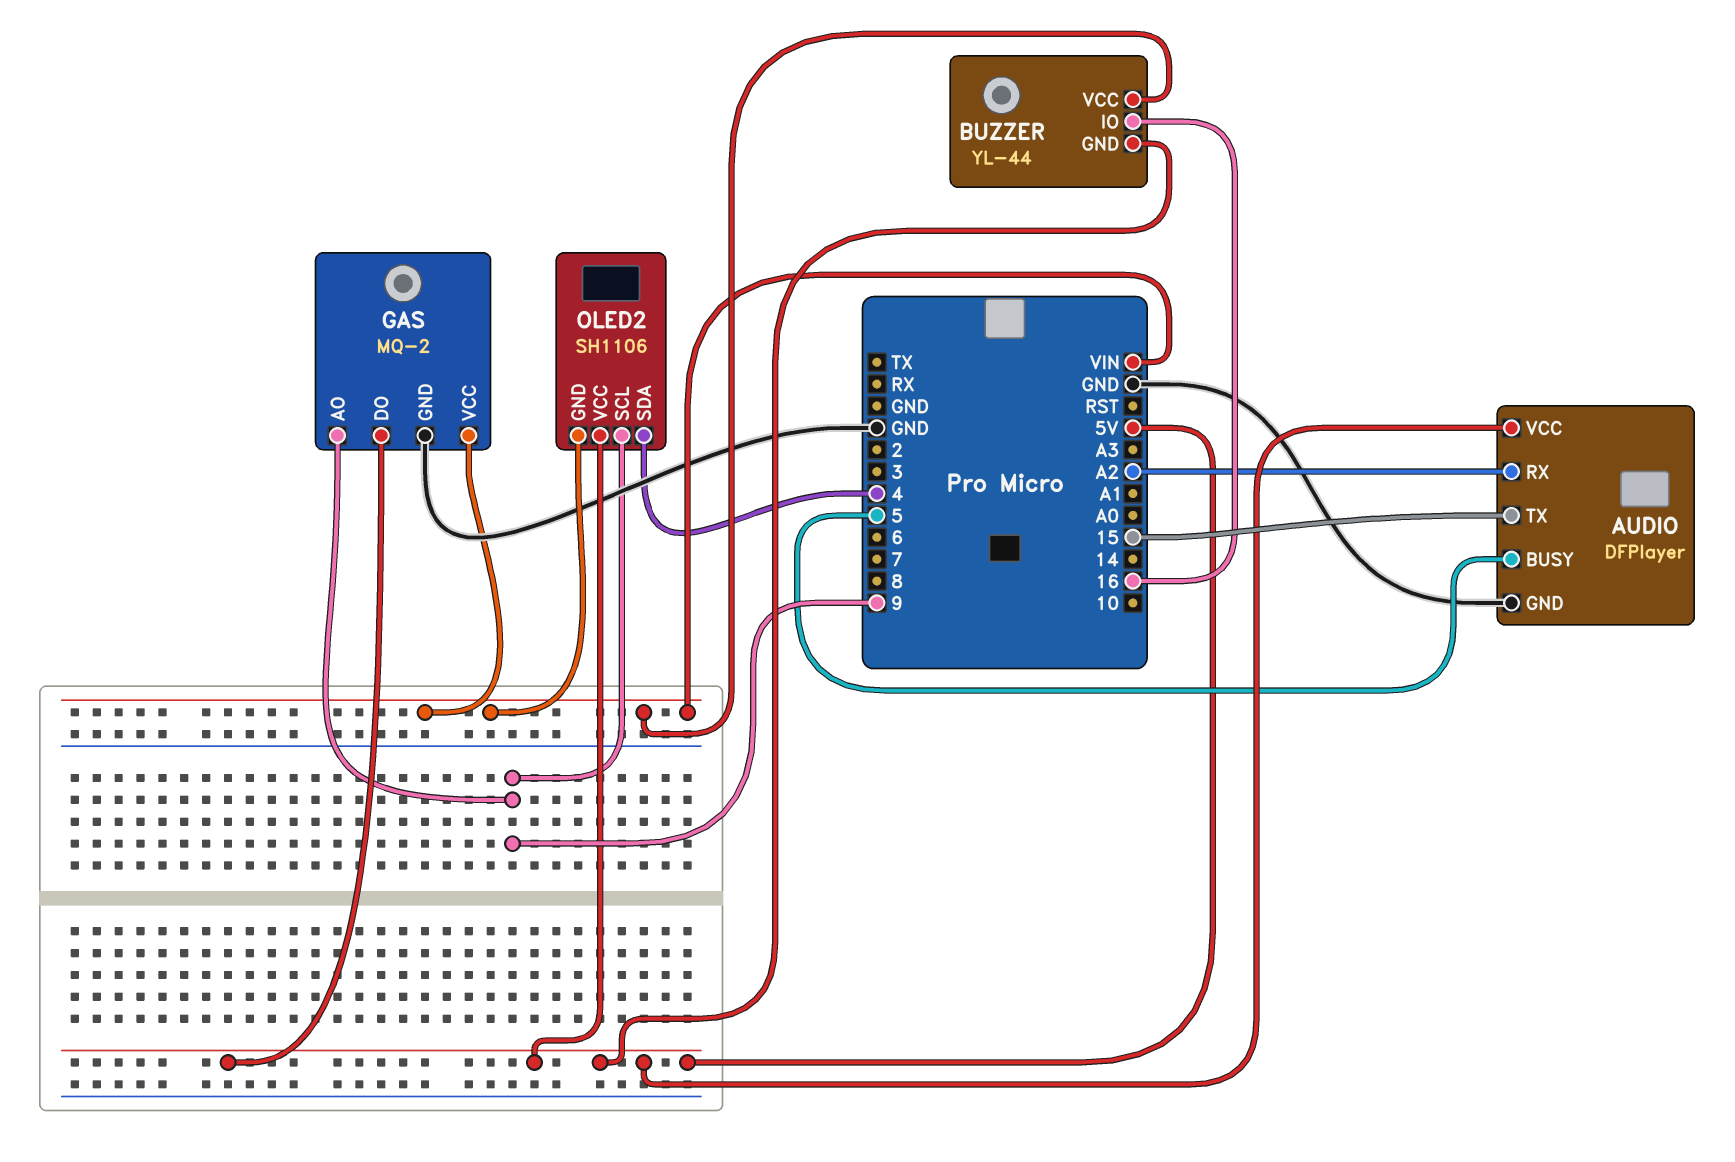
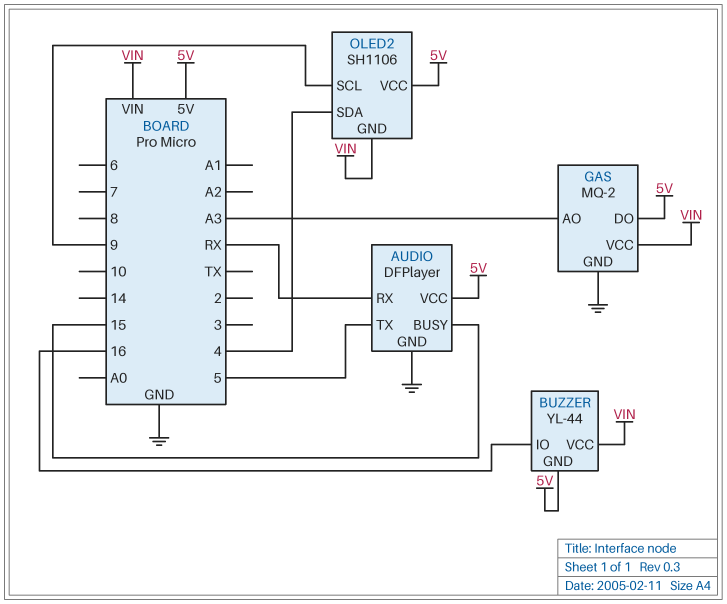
AUDIO pin BUSY: 5 -> 15
AUDIO pin RX: A2 -> RX
AUDIO pin TX: 15 -> 5
GAS pin AO: 9 -> A3

